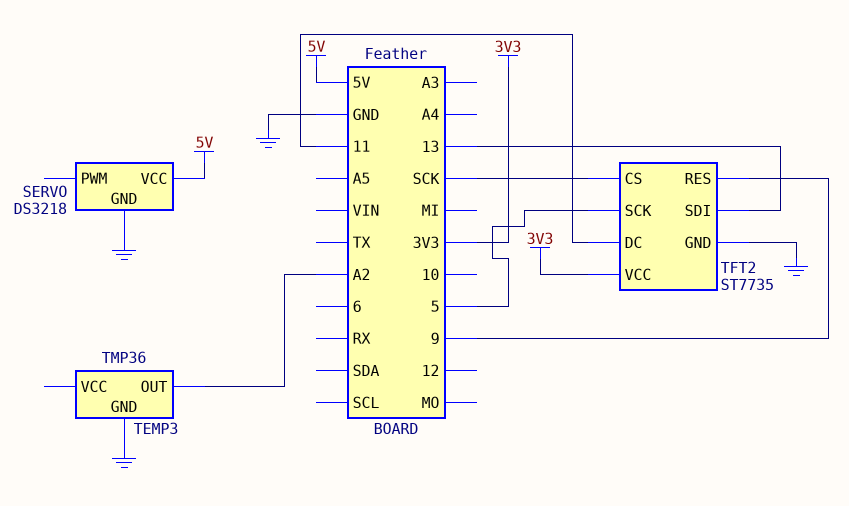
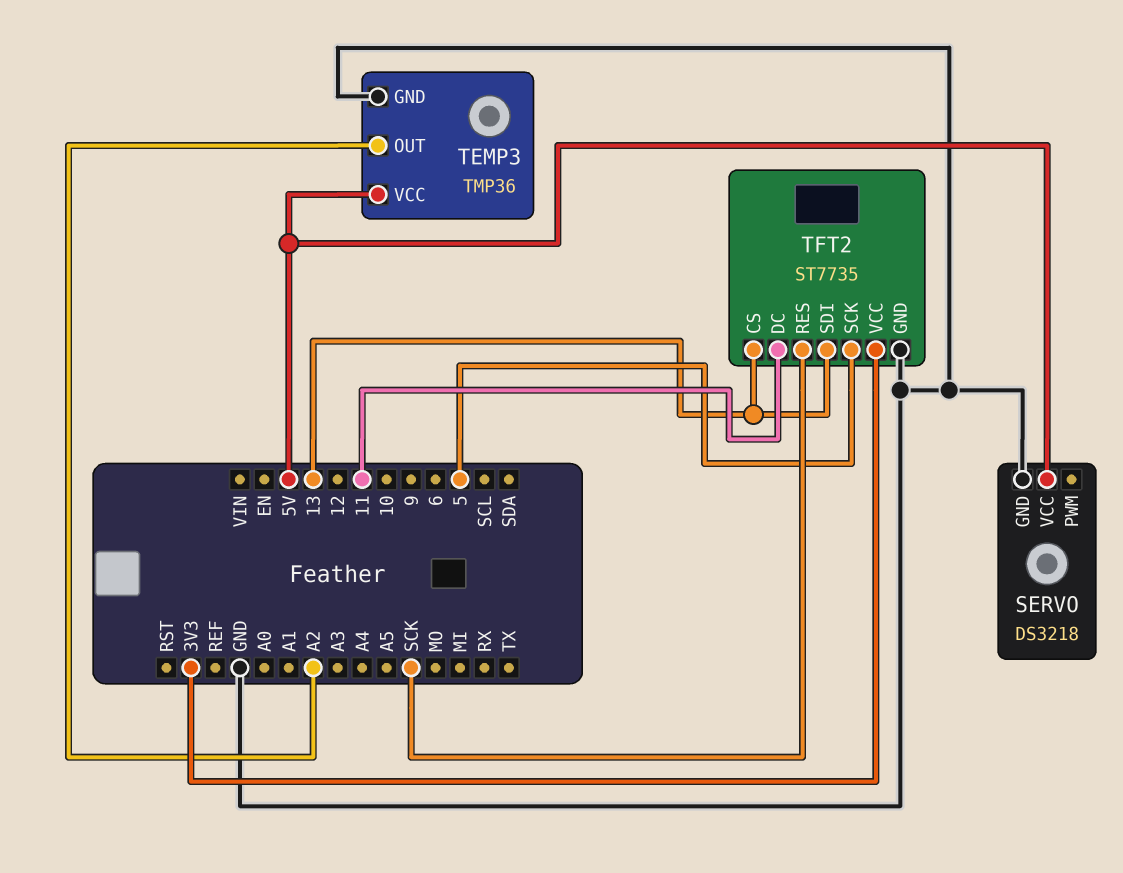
TEMP3 pin VCC: none -> 5V
TFT2 pin CS: SCK -> 13
TFT2 pin RES: 9 -> SCK

